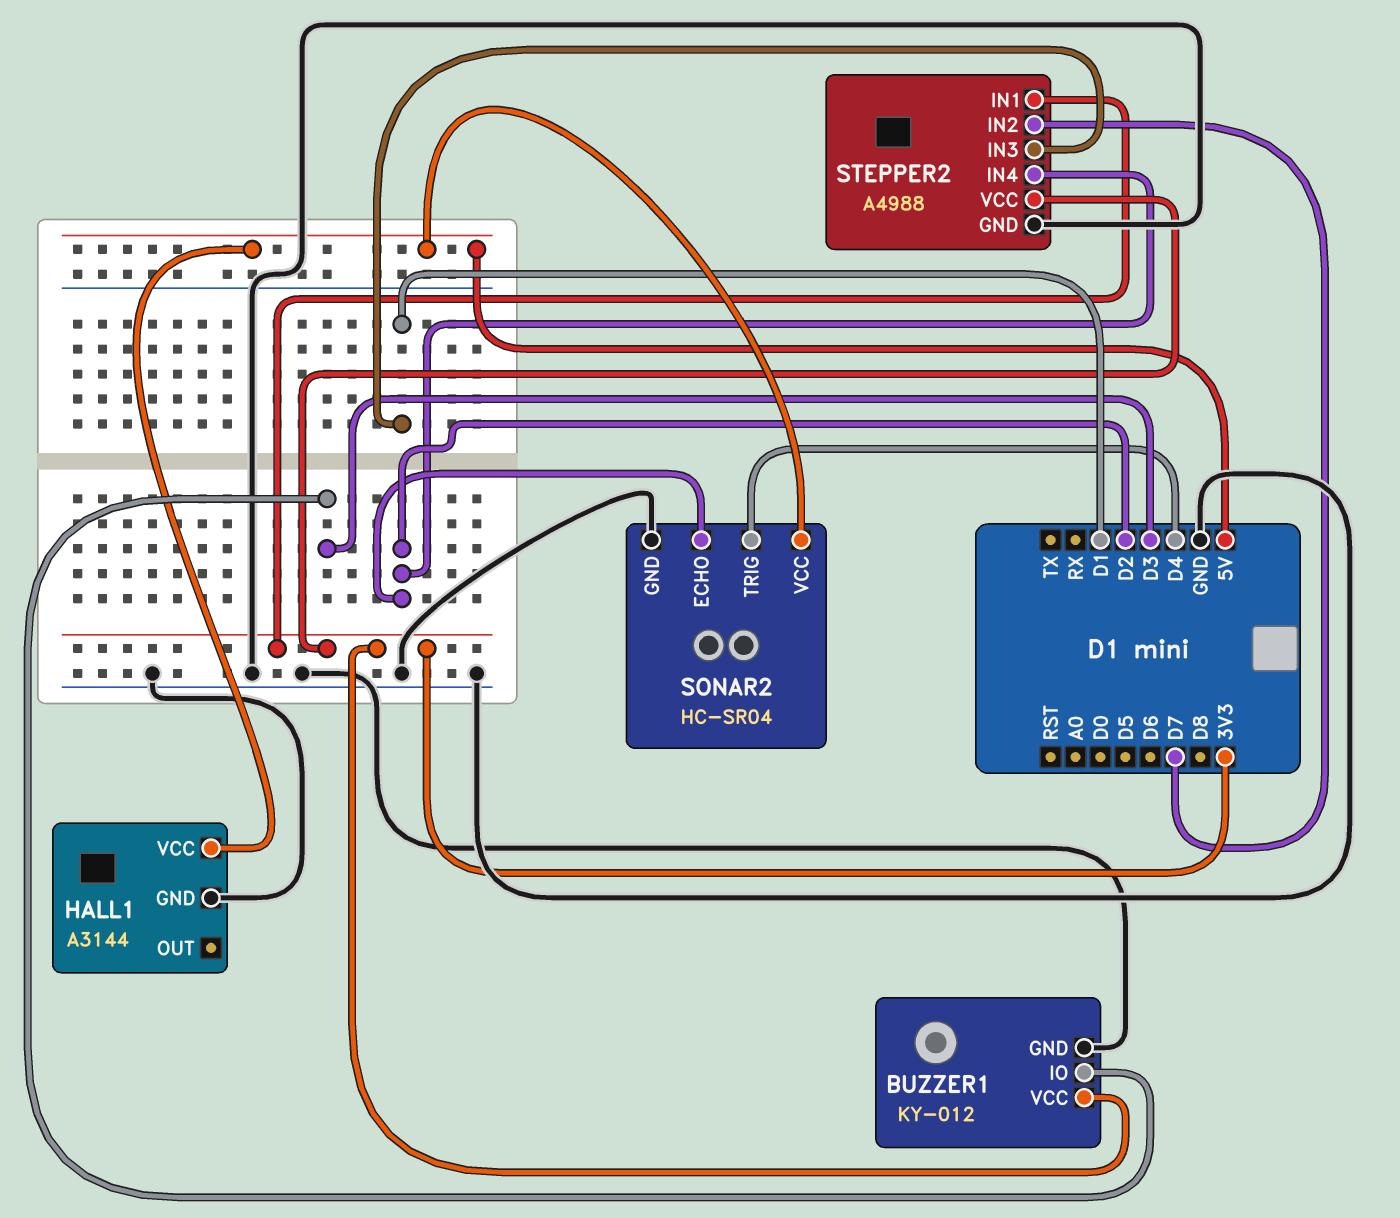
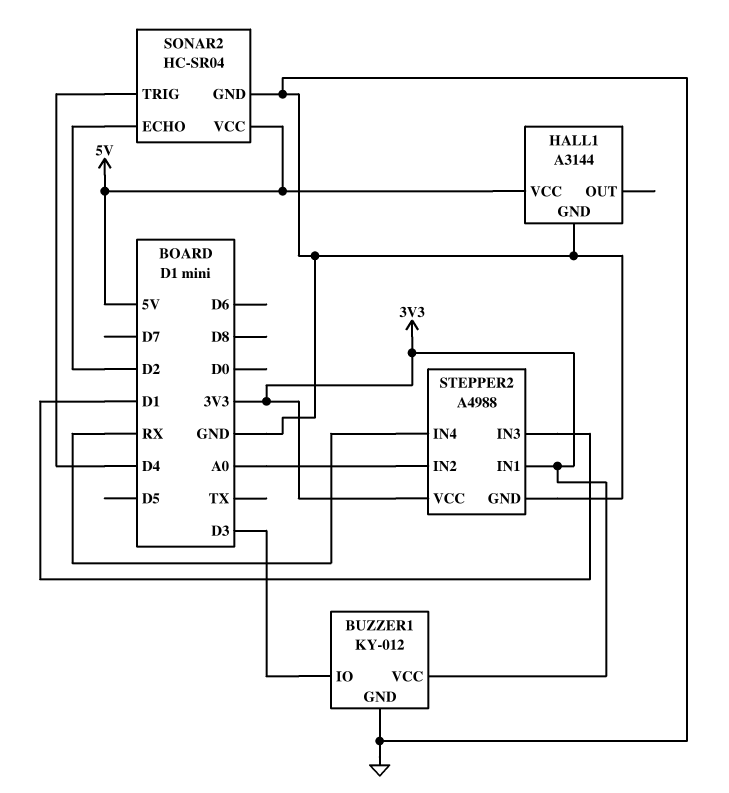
STEPPER2 pin IN2: D7 -> A0
STEPPER2 pin IN4: D2 -> RX

